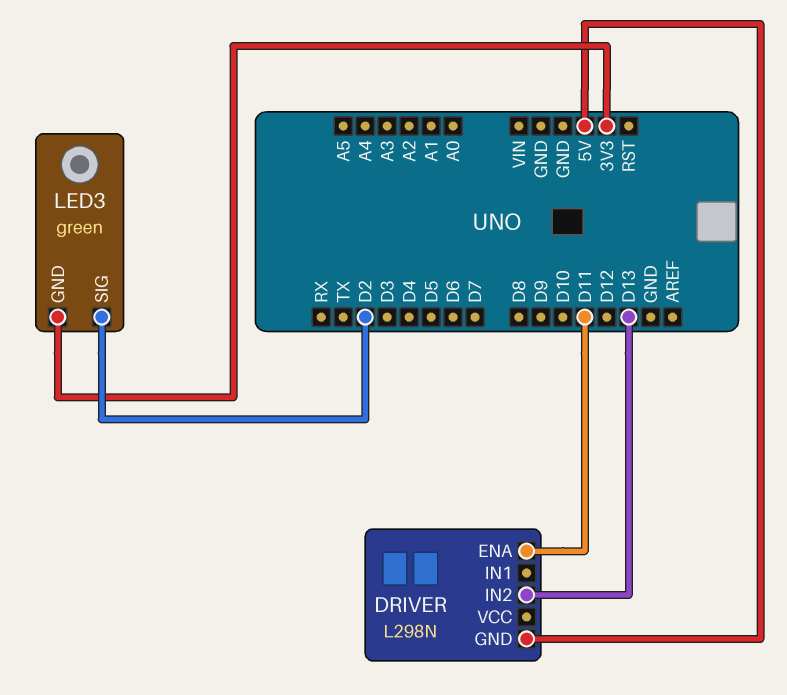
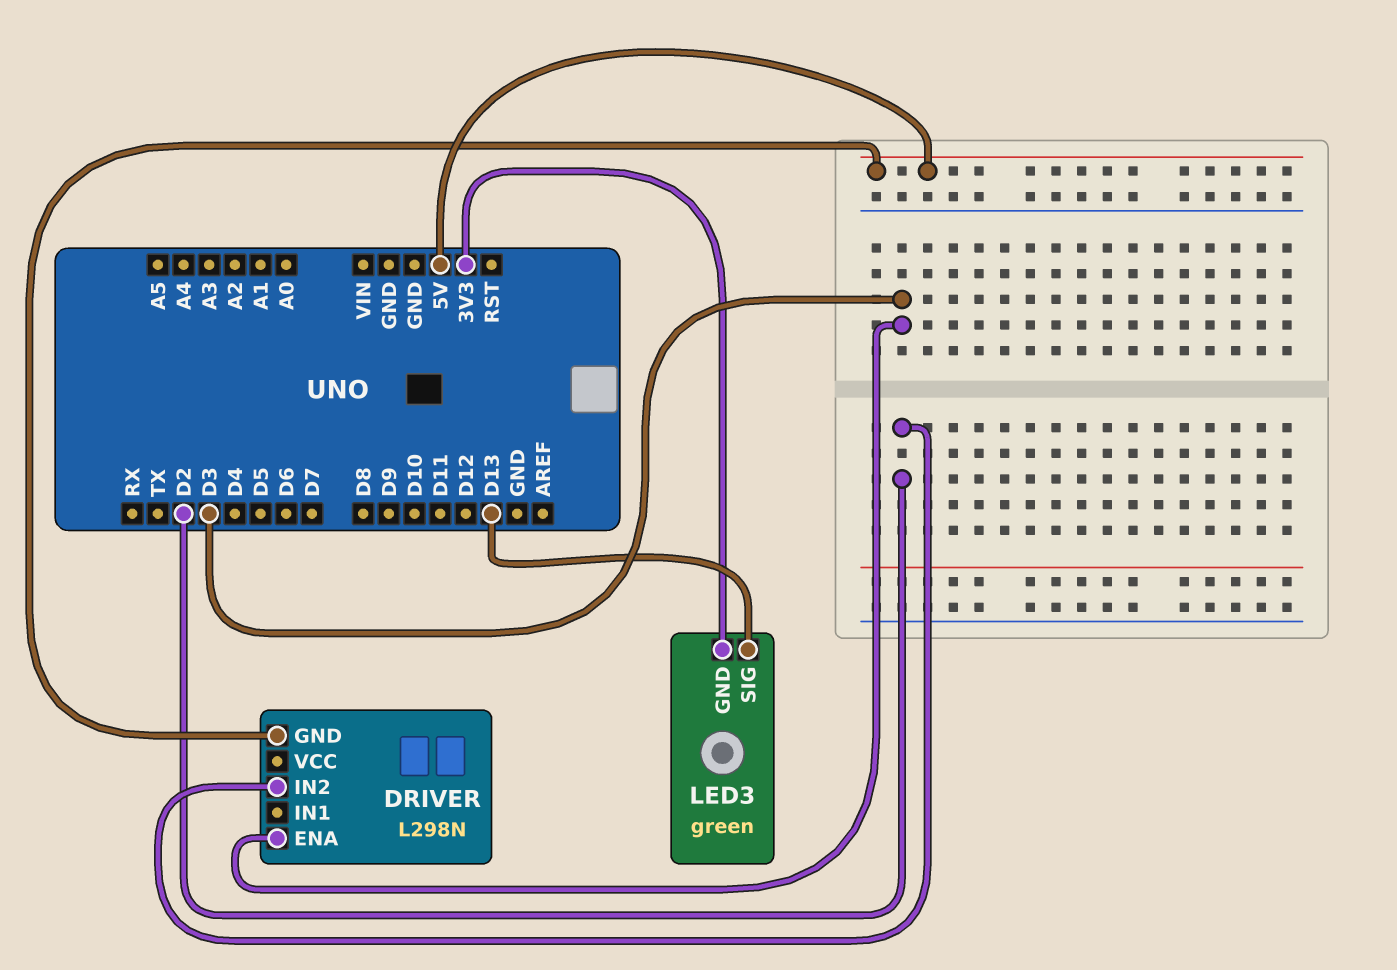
DRIVER pin ENA: D11 -> D3
DRIVER pin IN2: D13 -> D2
LED3 pin SIG: D2 -> D13

